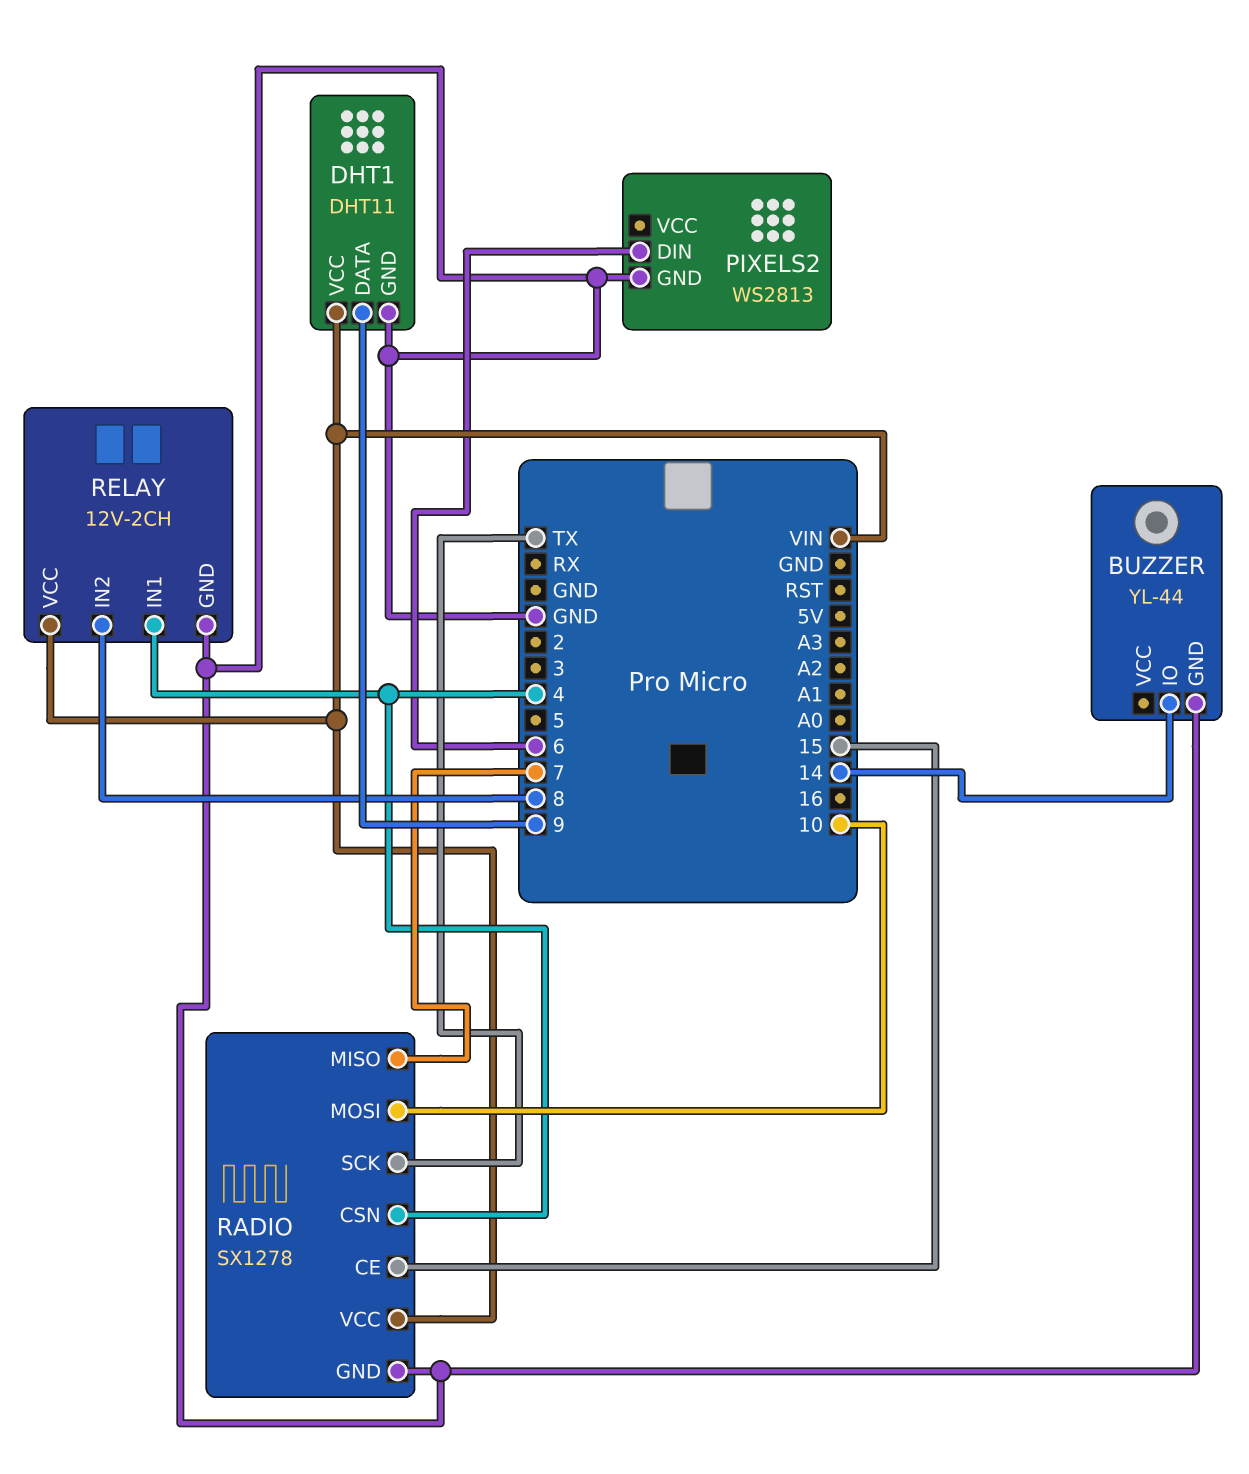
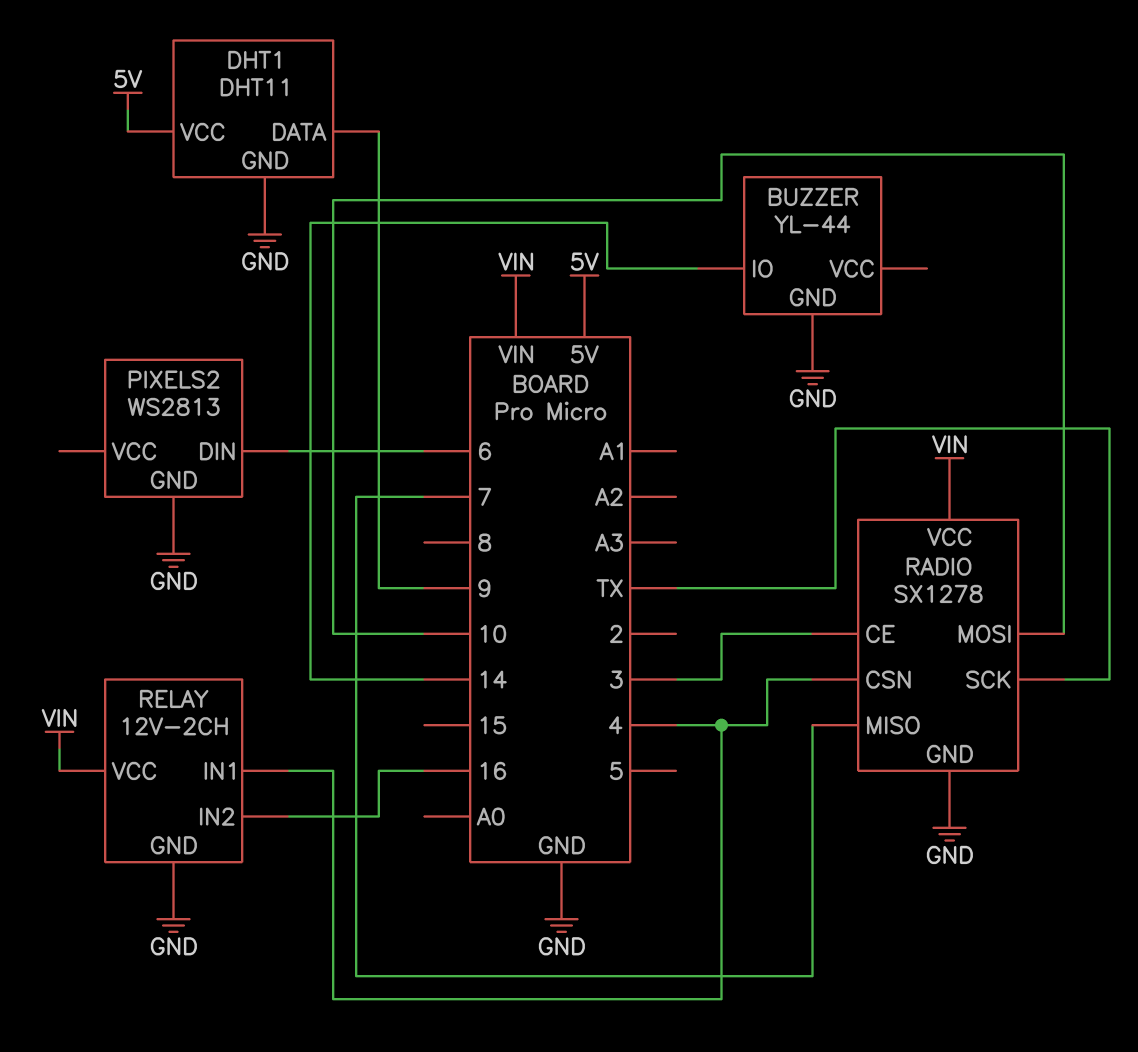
DHT1 pin VCC: VIN -> 5V
RADIO pin CE: 15 -> 3
RELAY pin IN2: 8 -> 16

